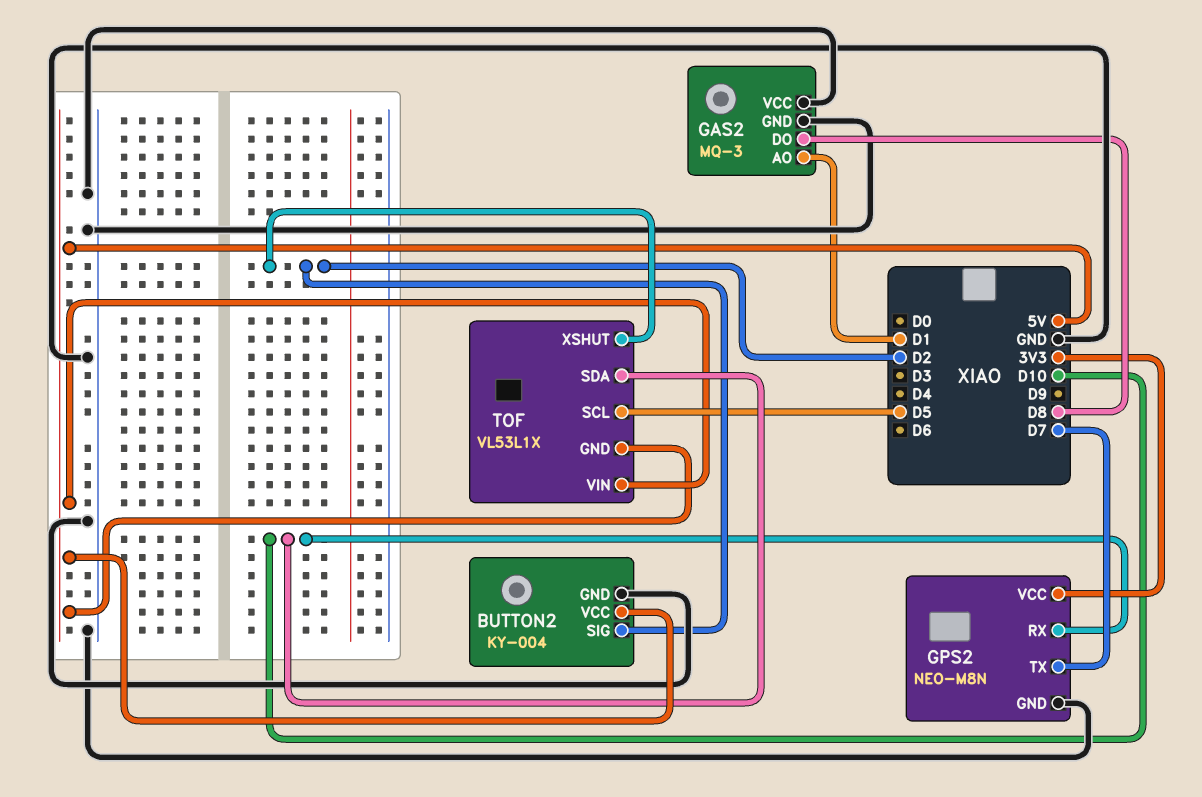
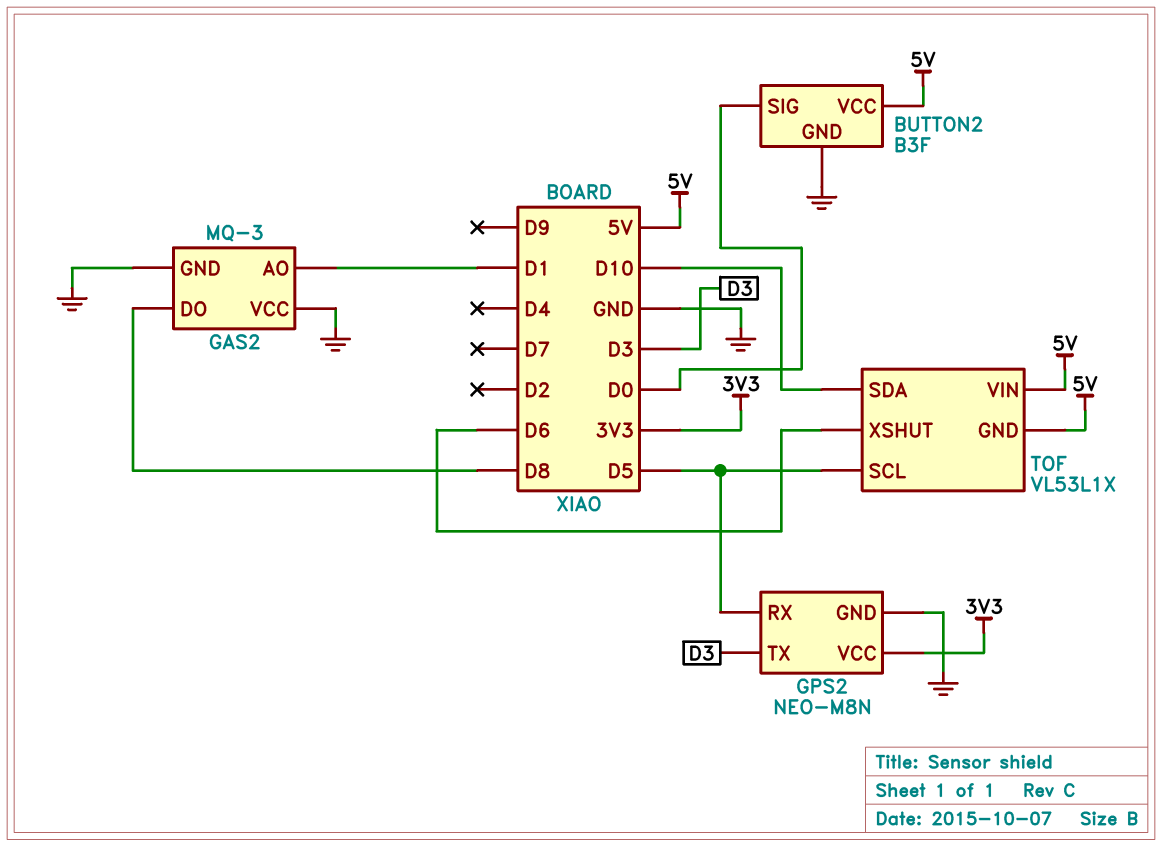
BUTTON2: KY-004 -> B3F
BUTTON2 pin SIG: D2 -> D0
GPS2 pin RX: D10 -> D5
GPS2 pin TX: D7 -> D3
TOF pin XSHUT: D2 -> D6

